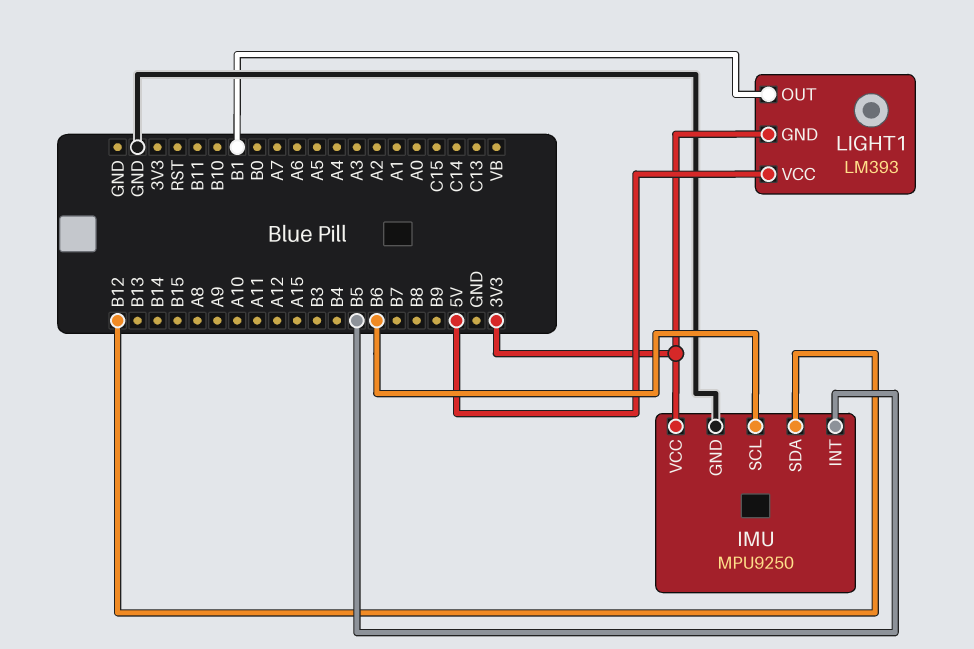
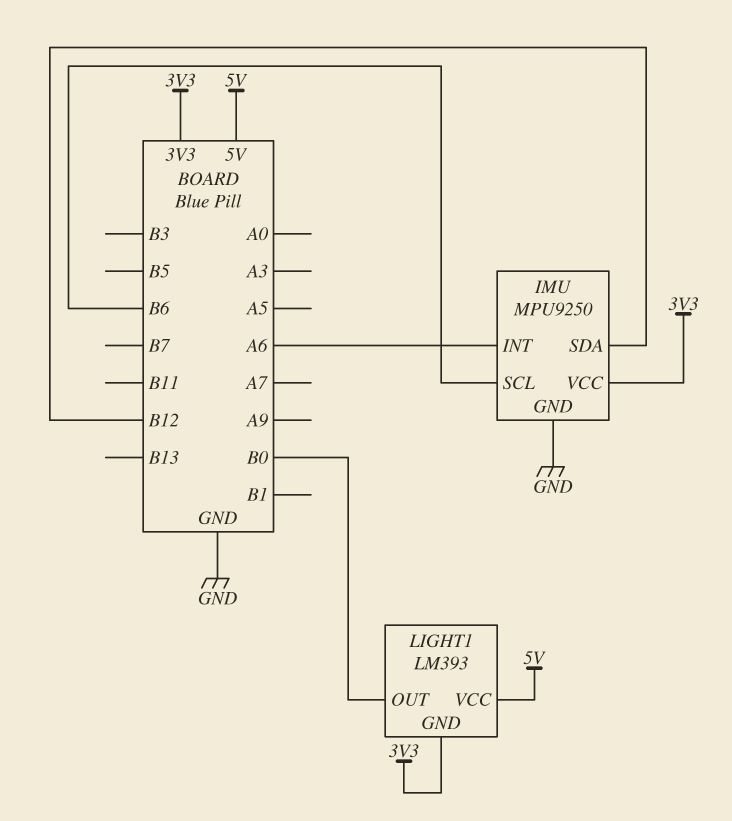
IMU pin INT: B5 -> A6
LIGHT1 pin OUT: B1 -> B0

